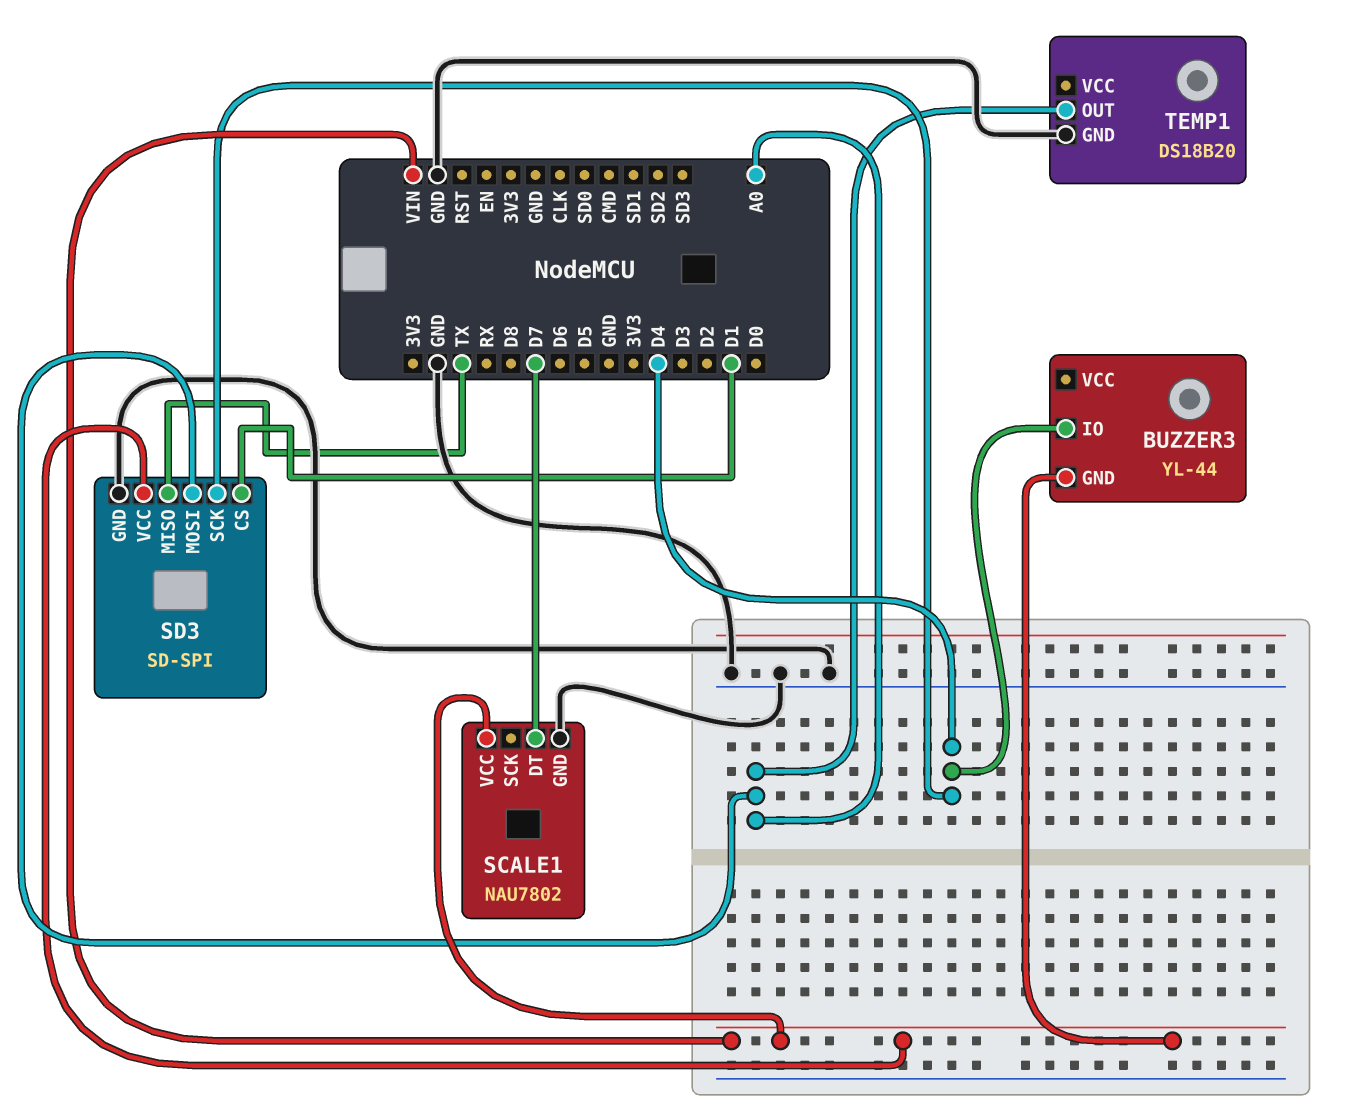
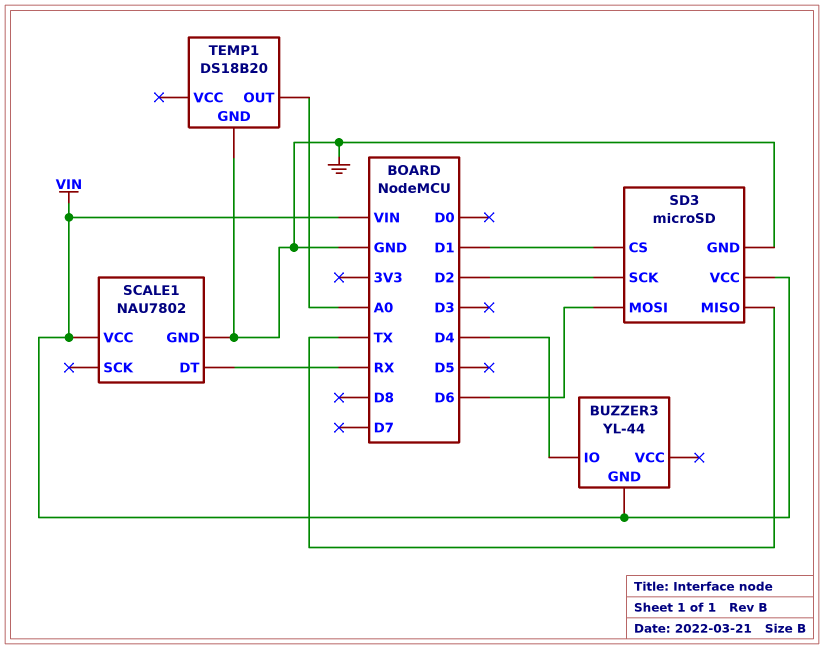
SCALE1 pin DT: D7 -> RX
SD3: SD-SPI -> microSD
SD3 pin MOSI: A0 -> D6
SD3 pin SCK: D4 -> D2

